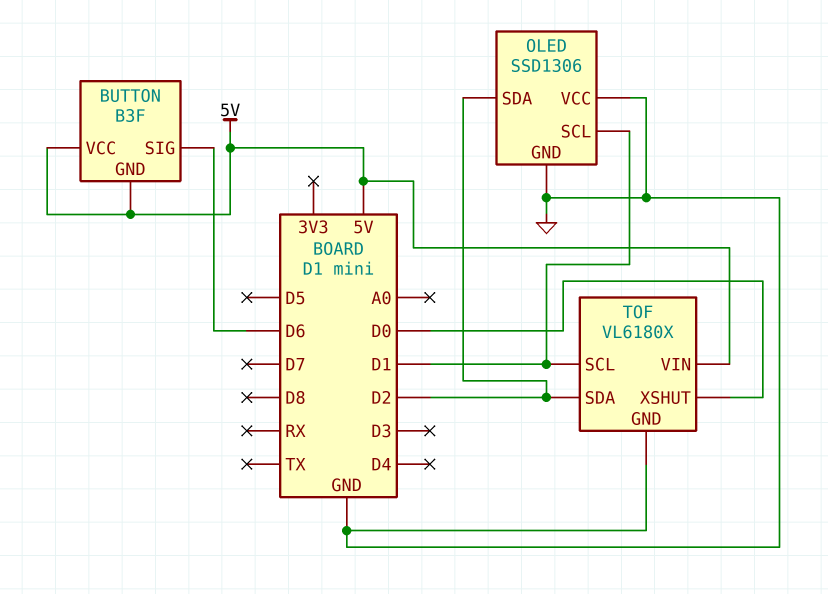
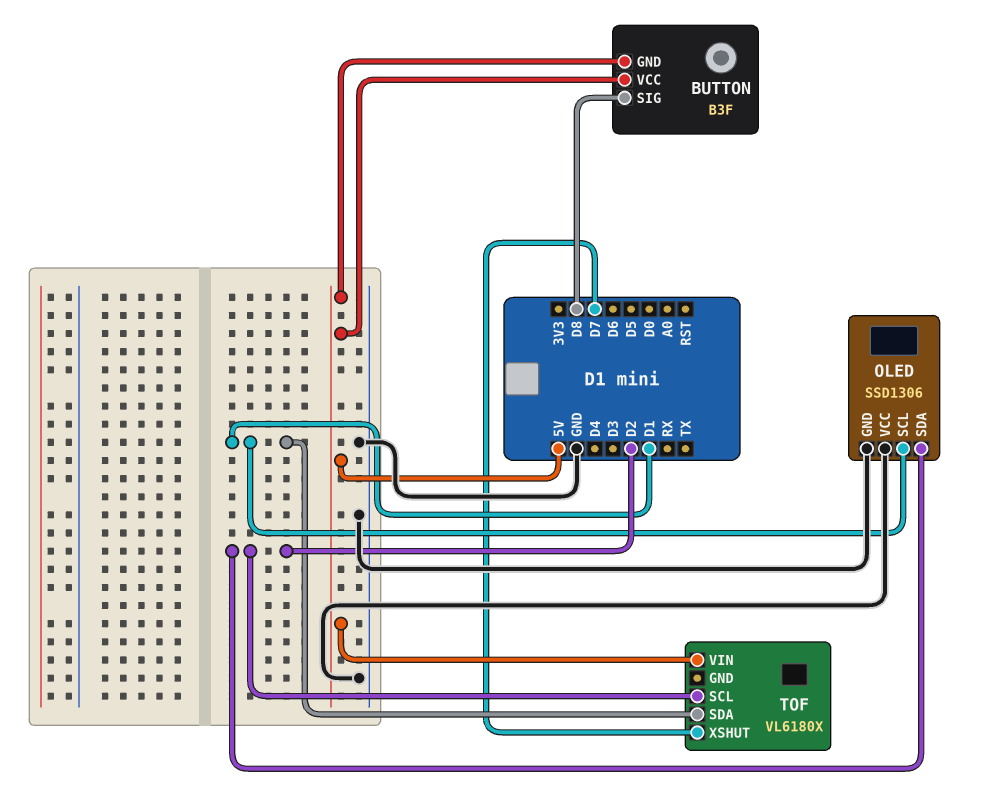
BUTTON pin SIG: D6 -> D8
TOF pin GND: GND -> none
TOF pin SCL: D1 -> D2
TOF pin SDA: D2 -> D1
TOF pin XSHUT: D0 -> D7

